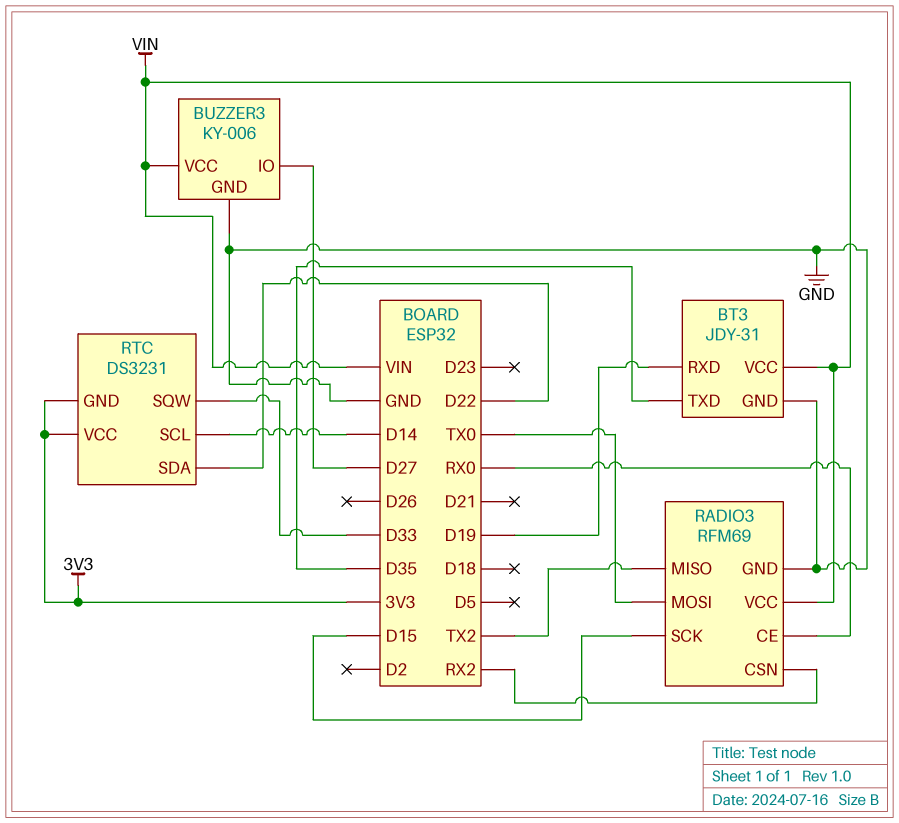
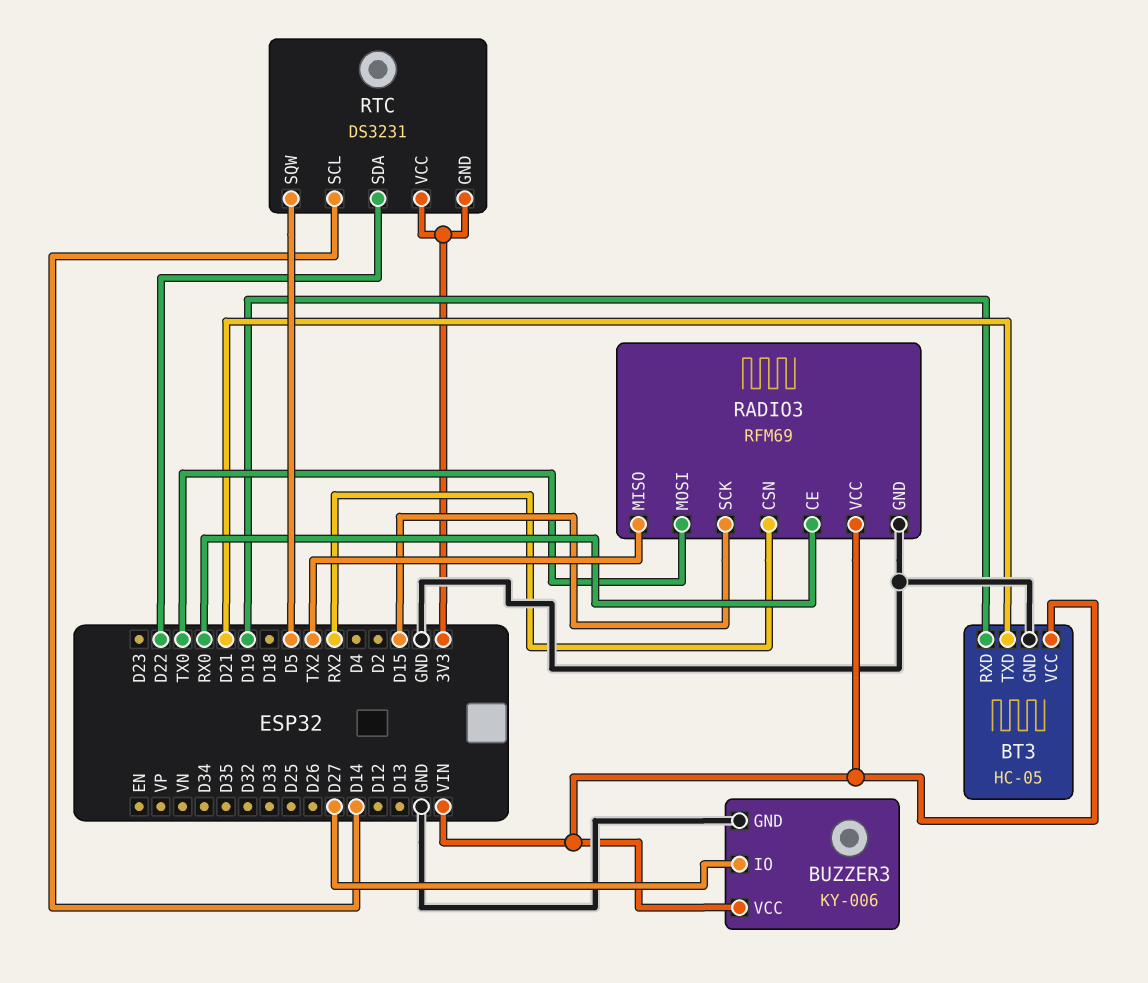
BT3: JDY-31 -> HC-05
BT3 pin TXD: D35 -> D21
RTC pin SQW: D33 -> D5

